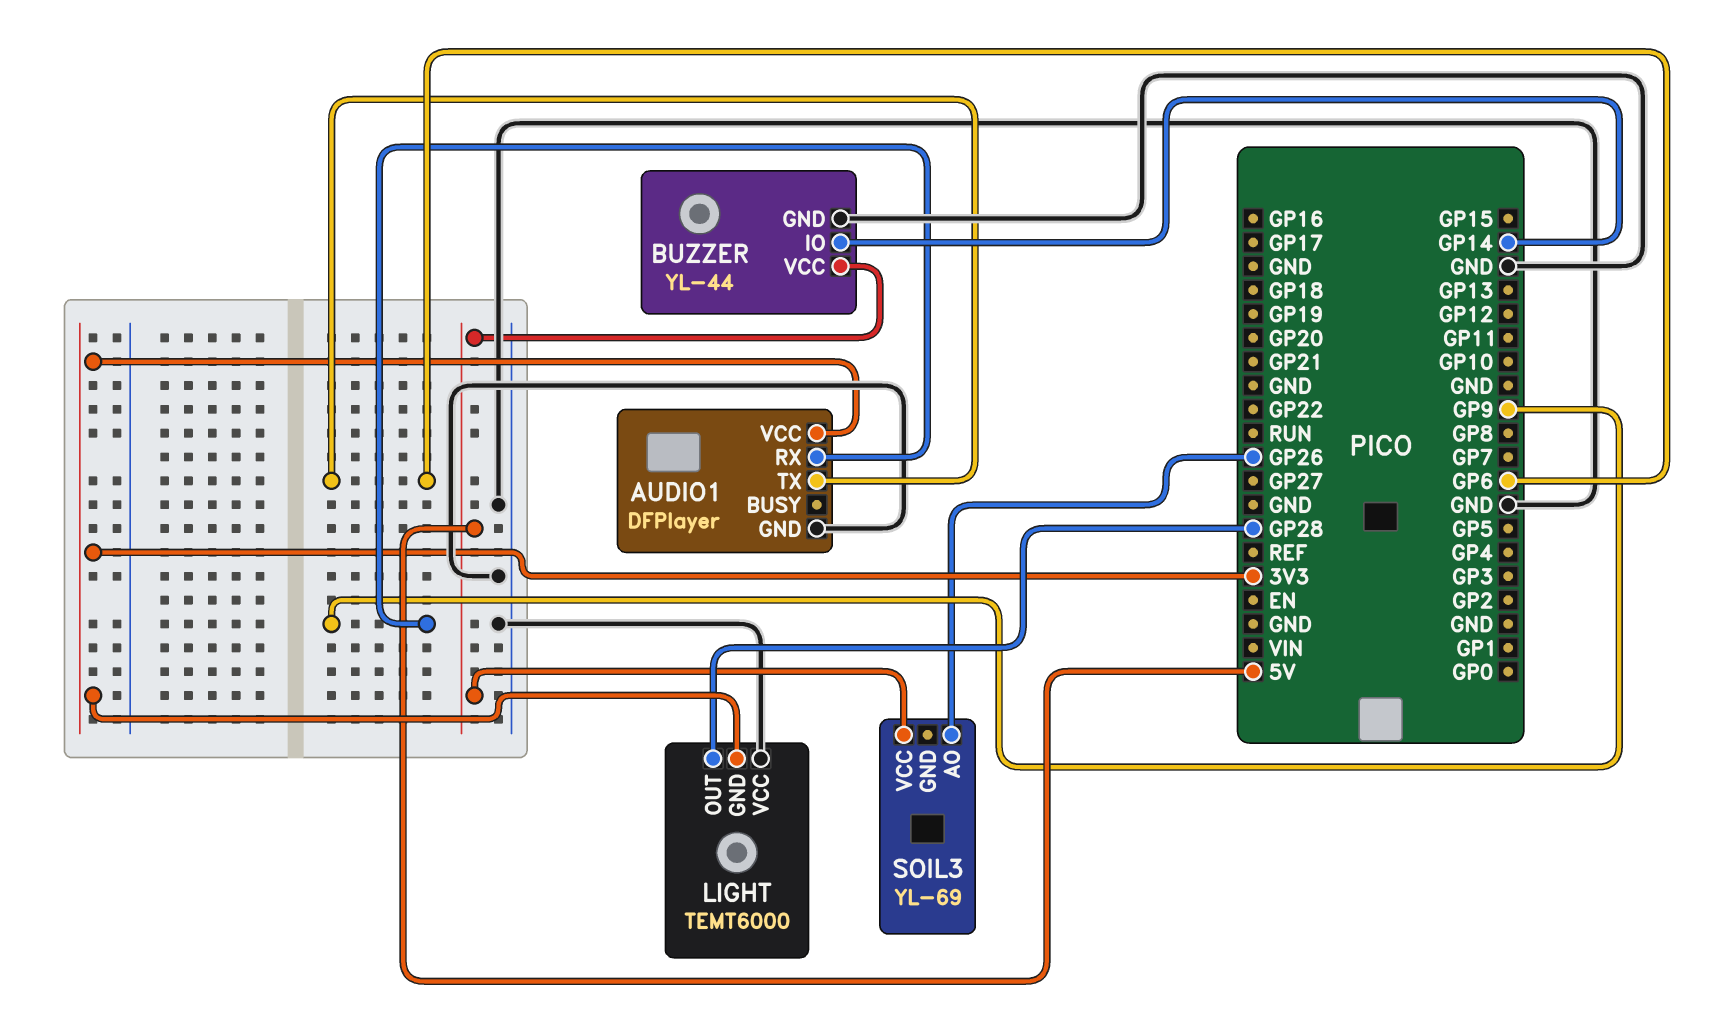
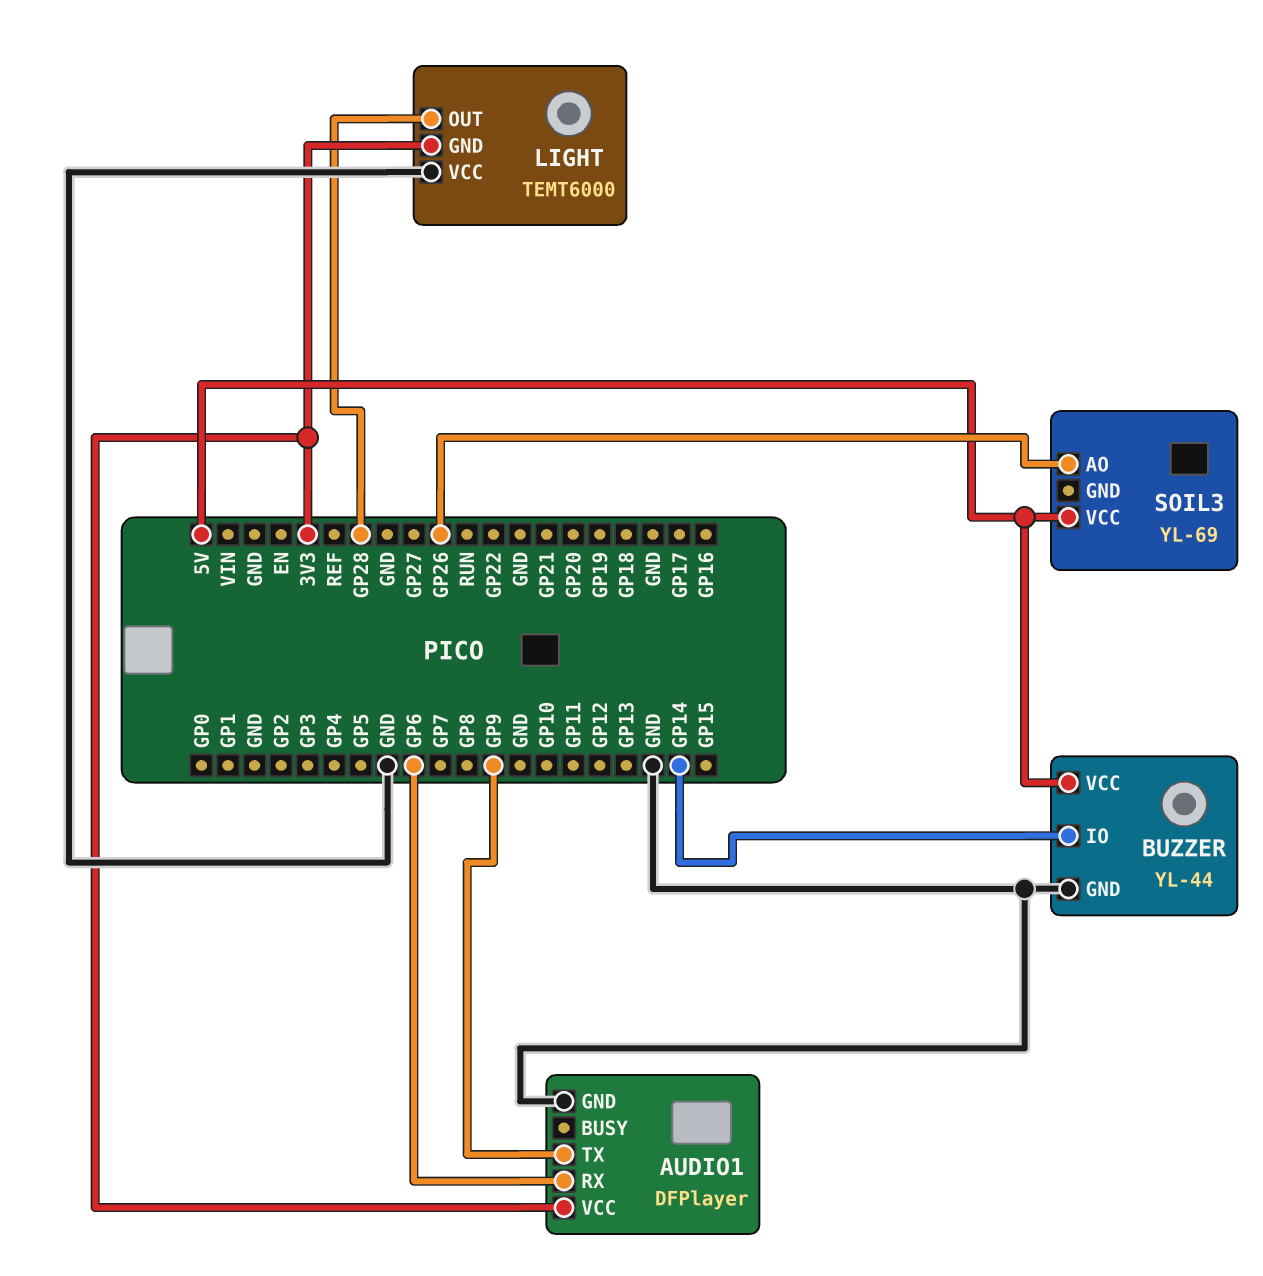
AUDIO1 pin RX: GP9 -> GP6
AUDIO1 pin TX: GP6 -> GP9

